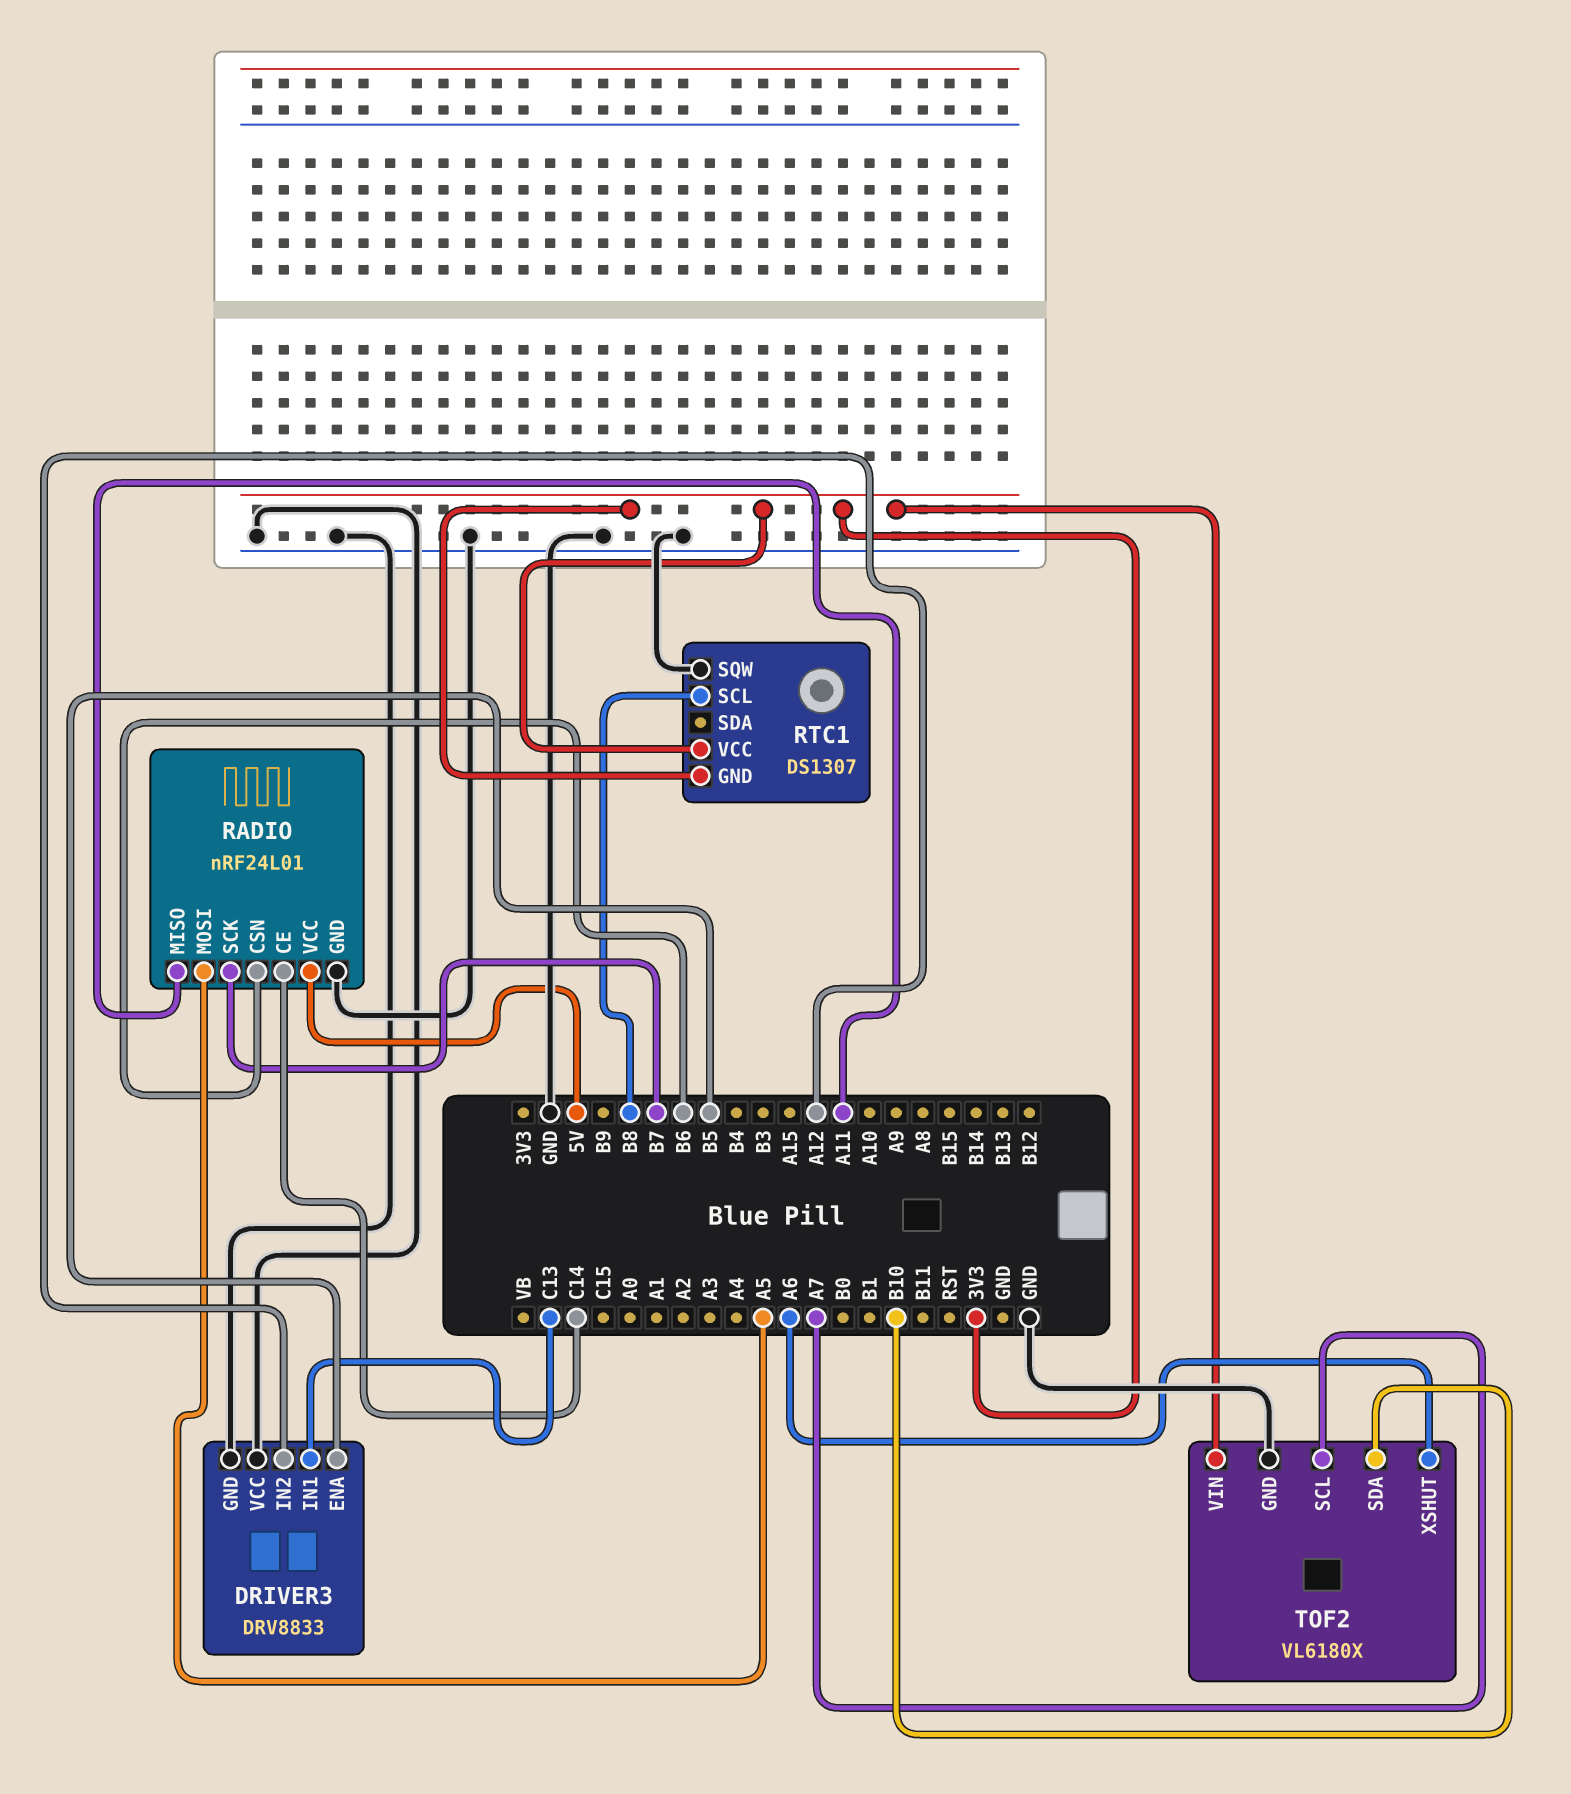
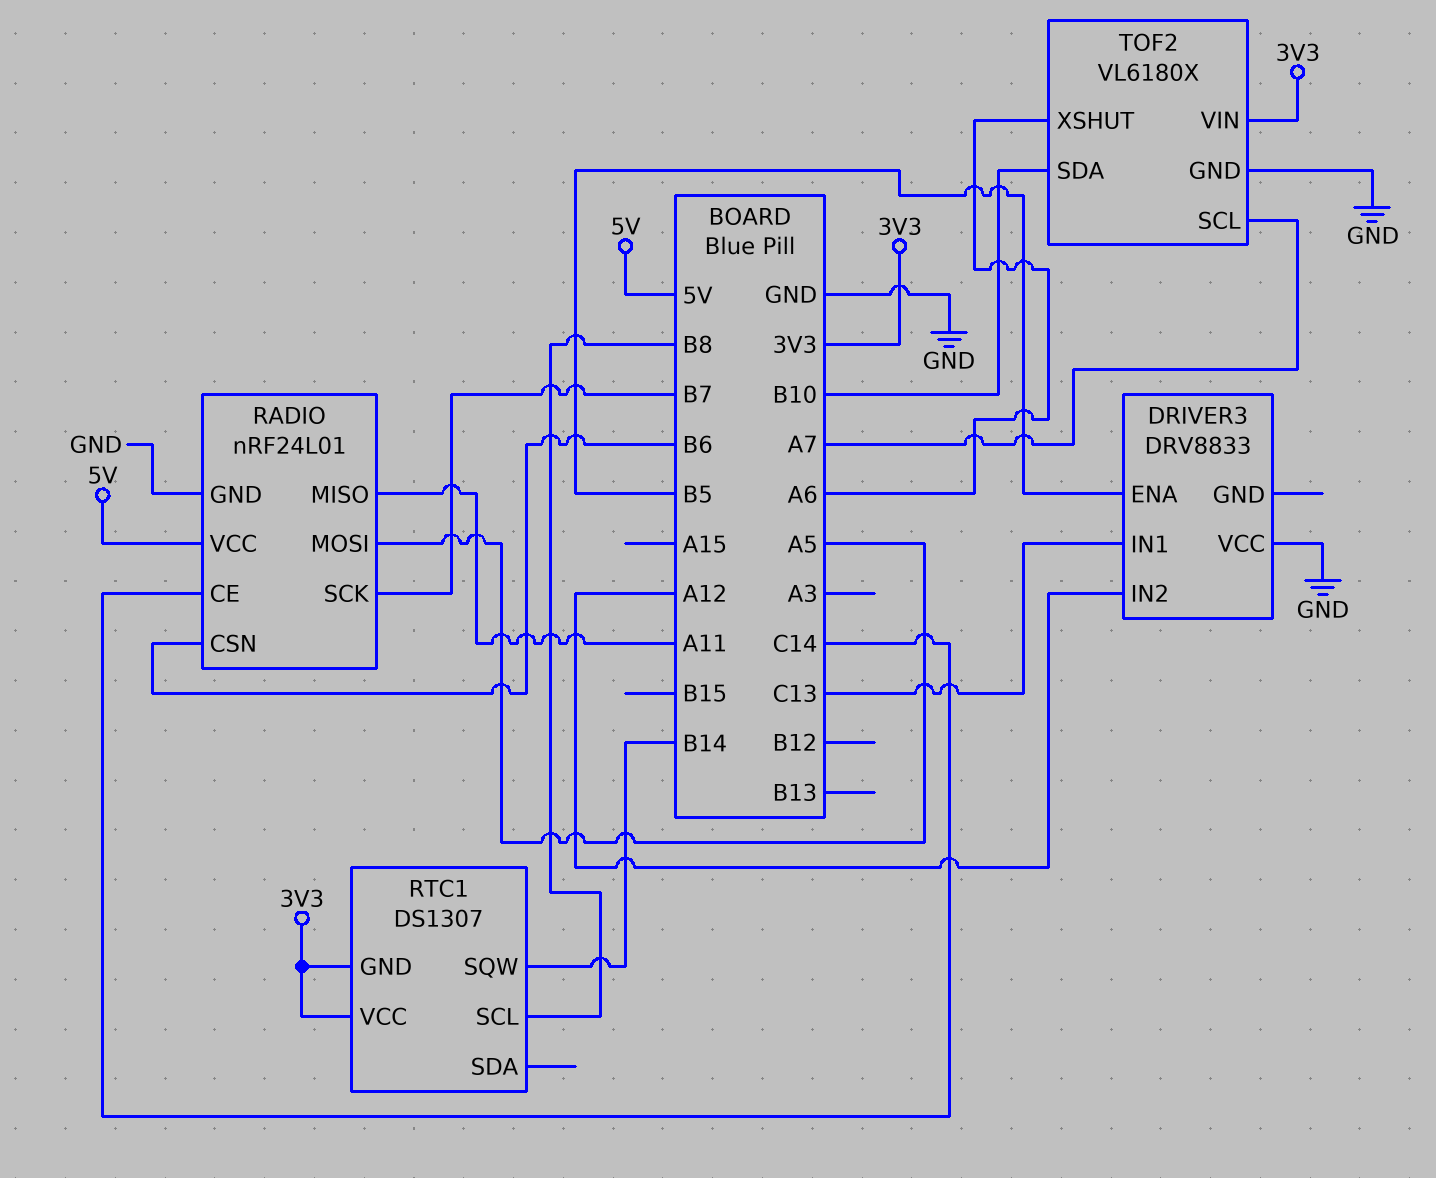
DRIVER3 pin GND: GND -> none
RTC1 pin SQW: GND -> B14

